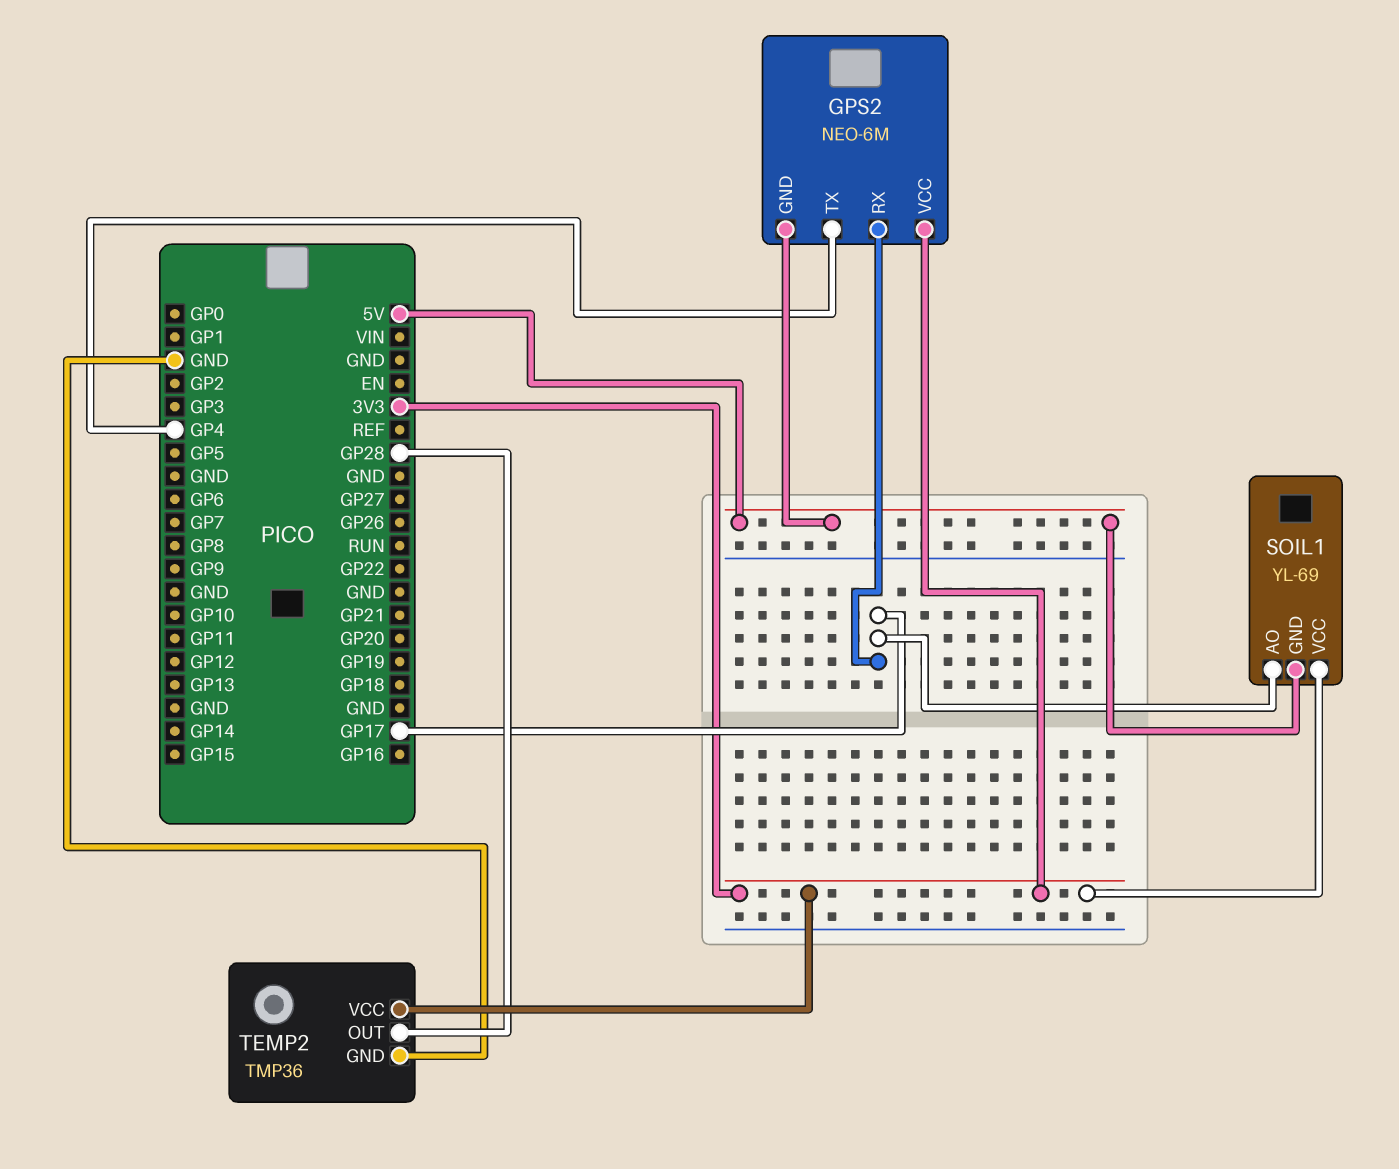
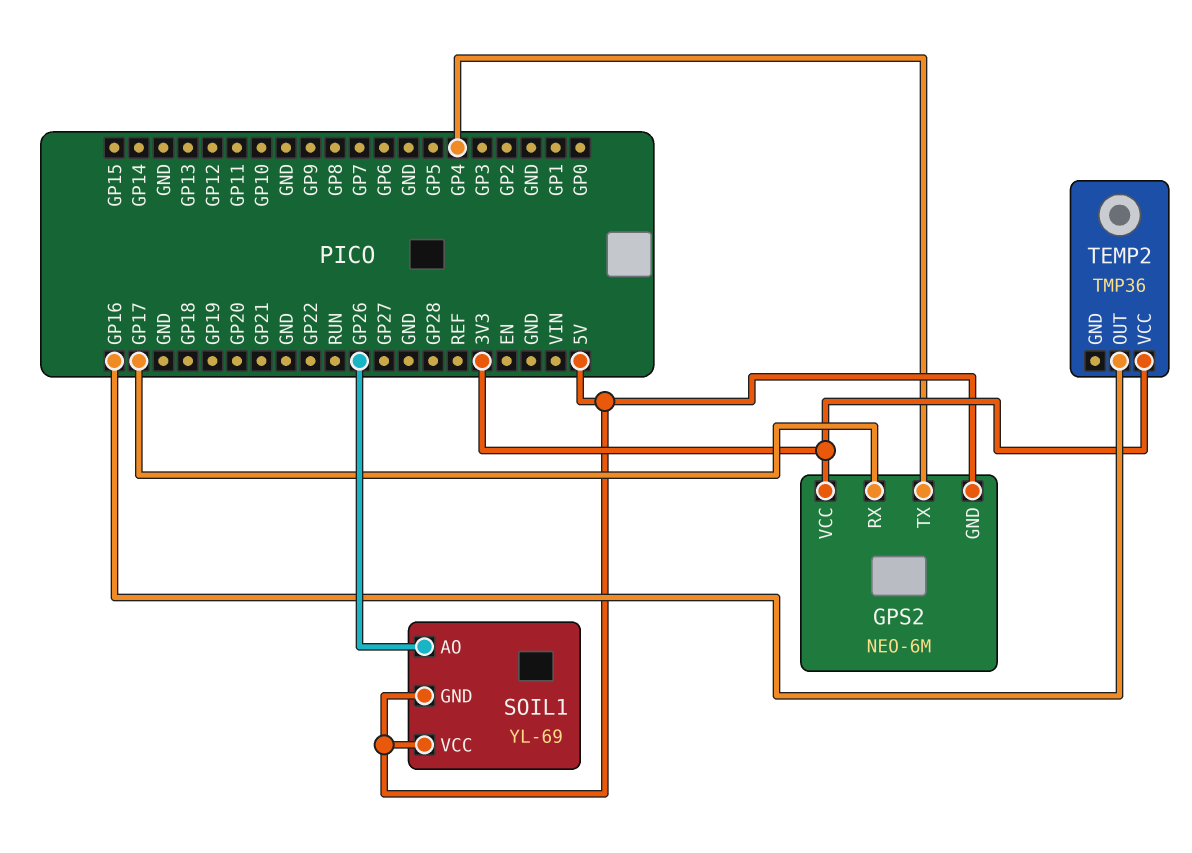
SOIL1 pin AO: GP17 -> GP26
SOIL1 pin VCC: 3V3 -> 5V
TEMP2 pin GND: GND -> none
TEMP2 pin OUT: GP28 -> GP16

